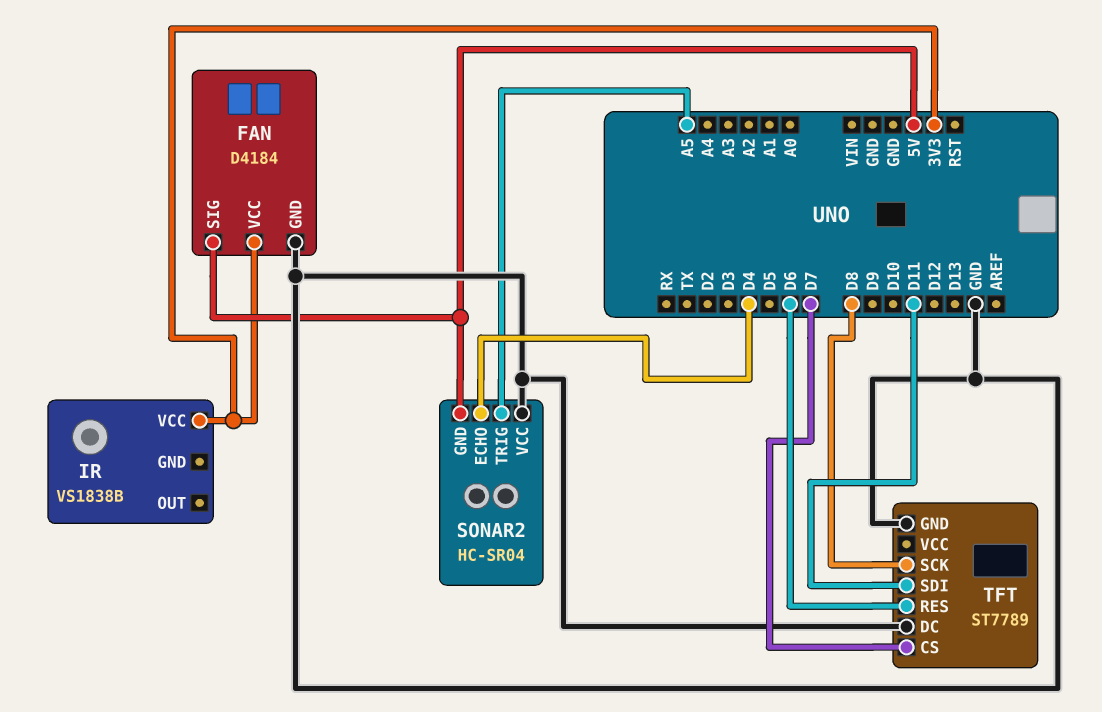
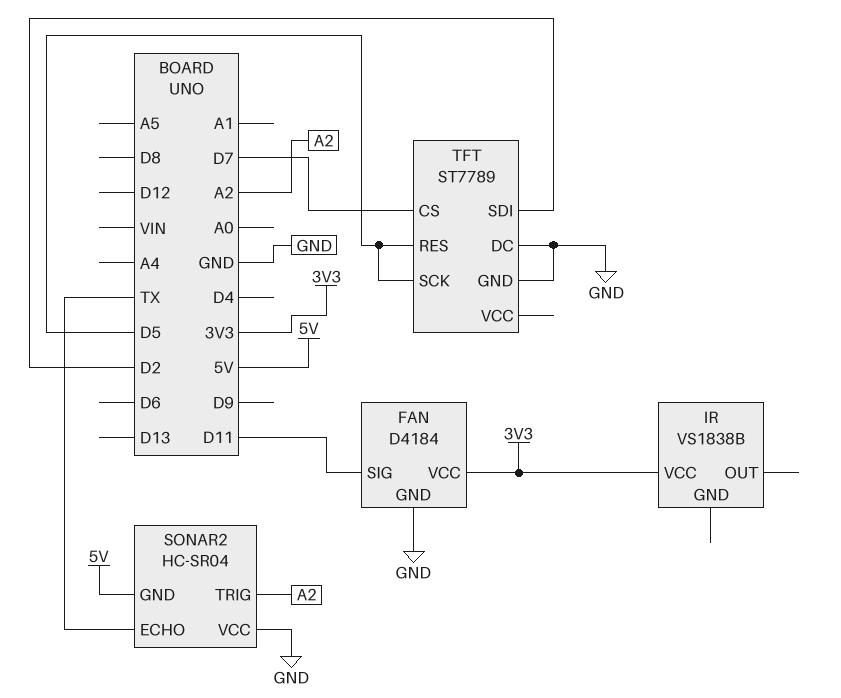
FAN pin SIG: 5V -> D11
SONAR2 pin ECHO: D4 -> TX
SONAR2 pin TRIG: A5 -> A2
TFT pin RES: D6 -> D5
TFT pin SCK: D8 -> D5
TFT pin SDI: D11 -> D2

